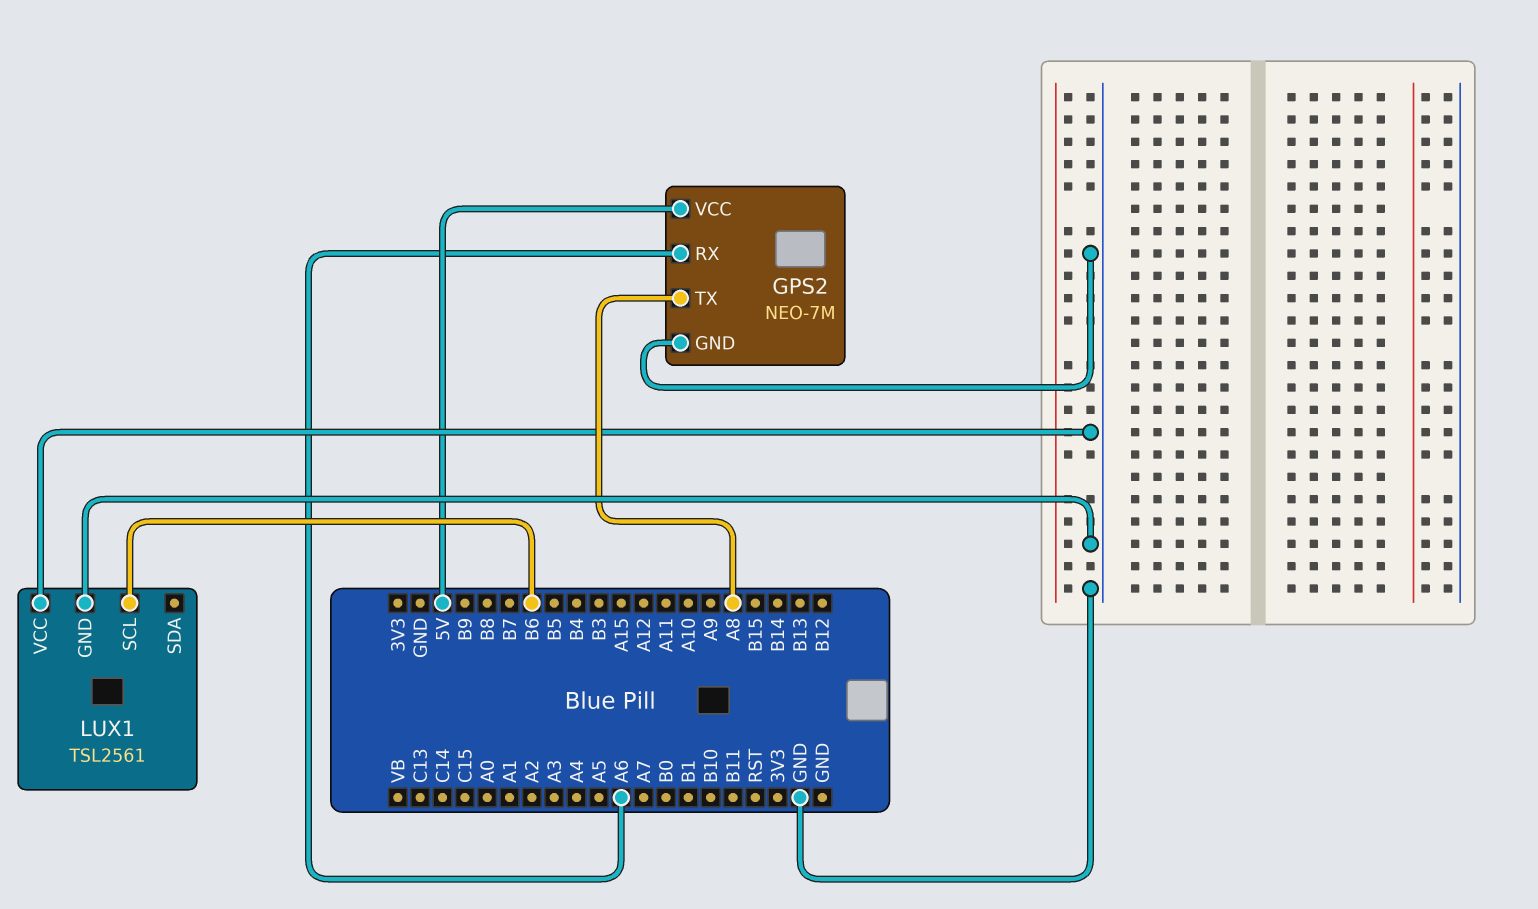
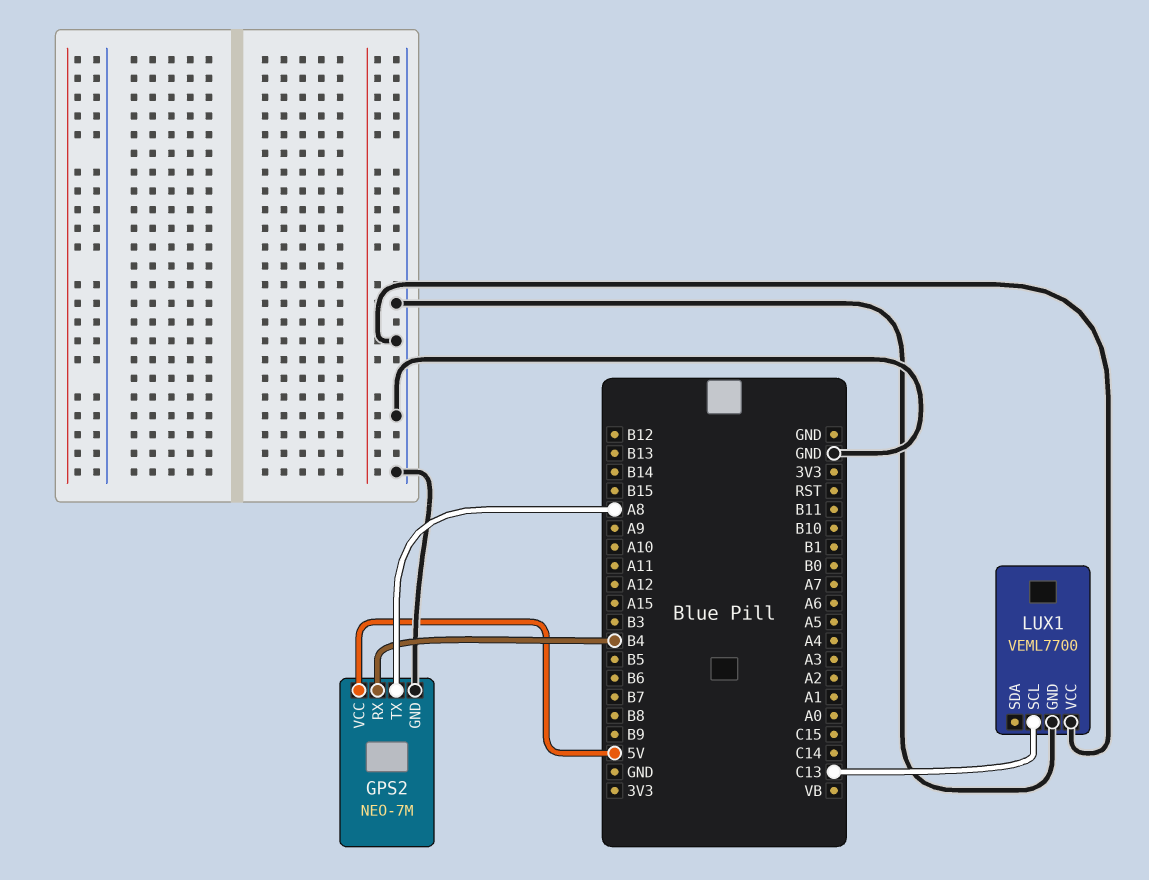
GPS2 pin RX: A6 -> B4
LUX1: TSL2561 -> VEML7700
LUX1 pin SCL: B6 -> C13

